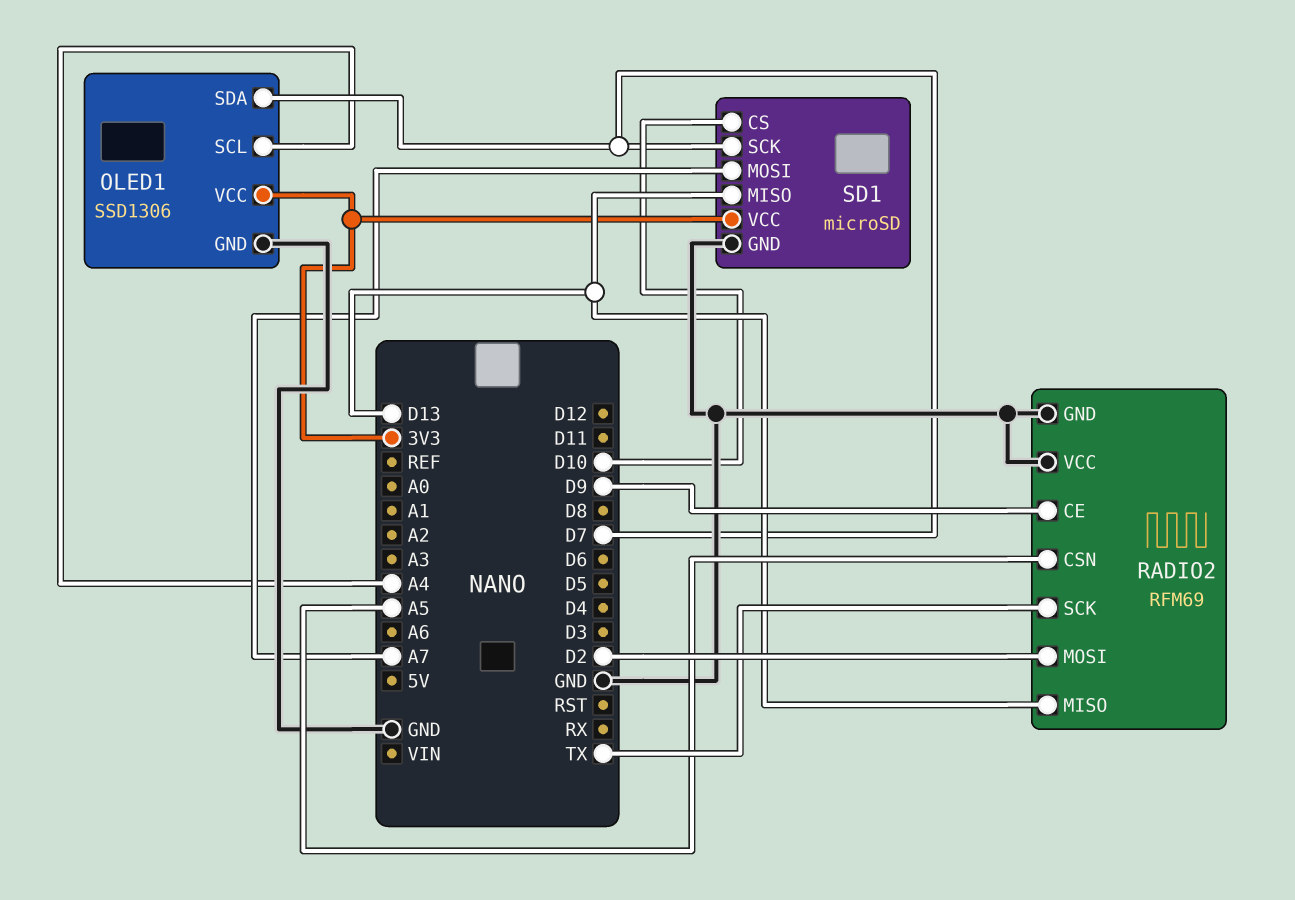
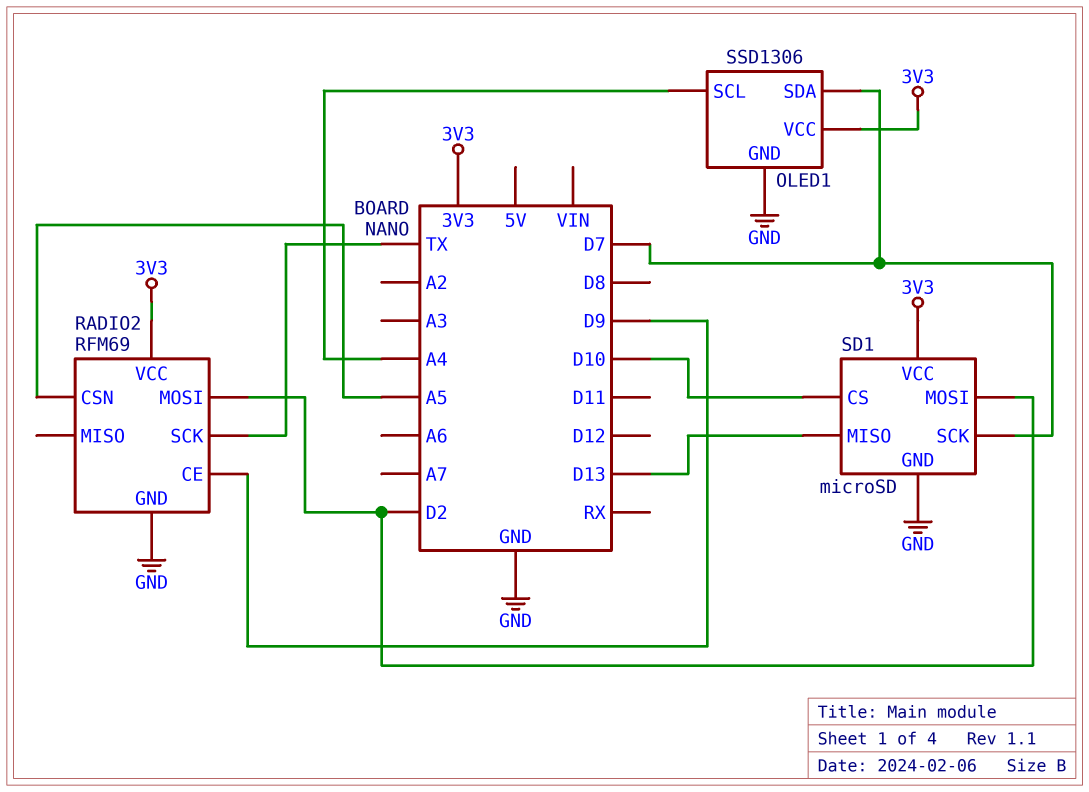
RADIO2 pin MISO: D13 -> none
RADIO2 pin VCC: GND -> 3V3
SD1 pin MOSI: A7 -> D2

